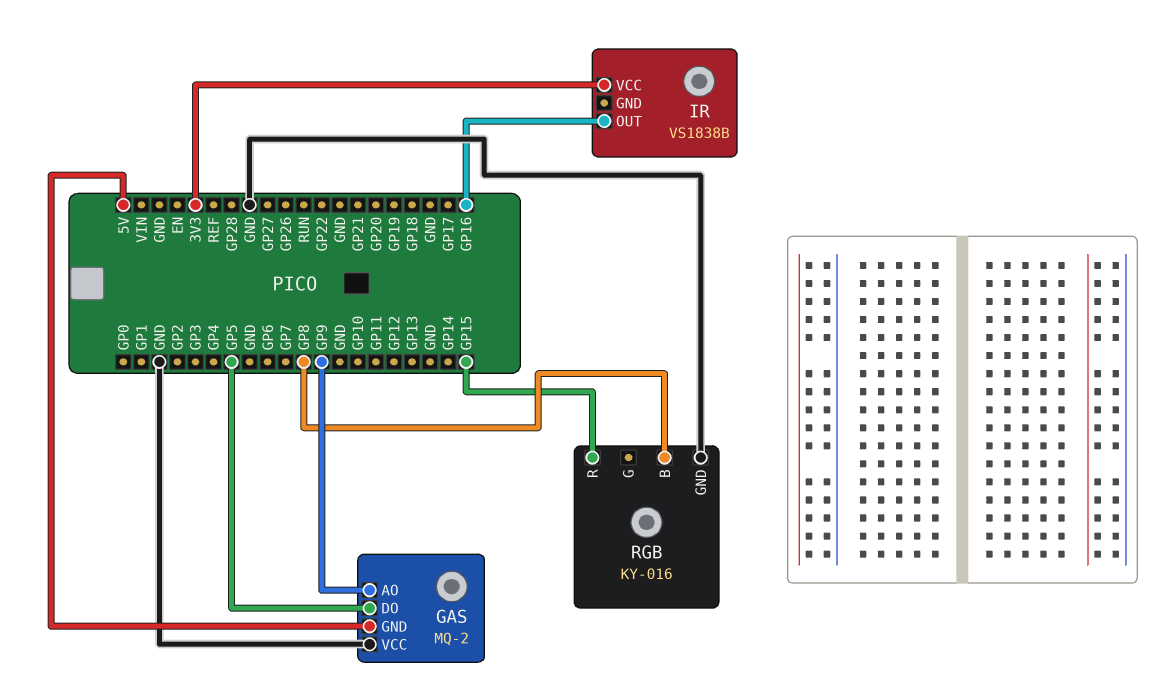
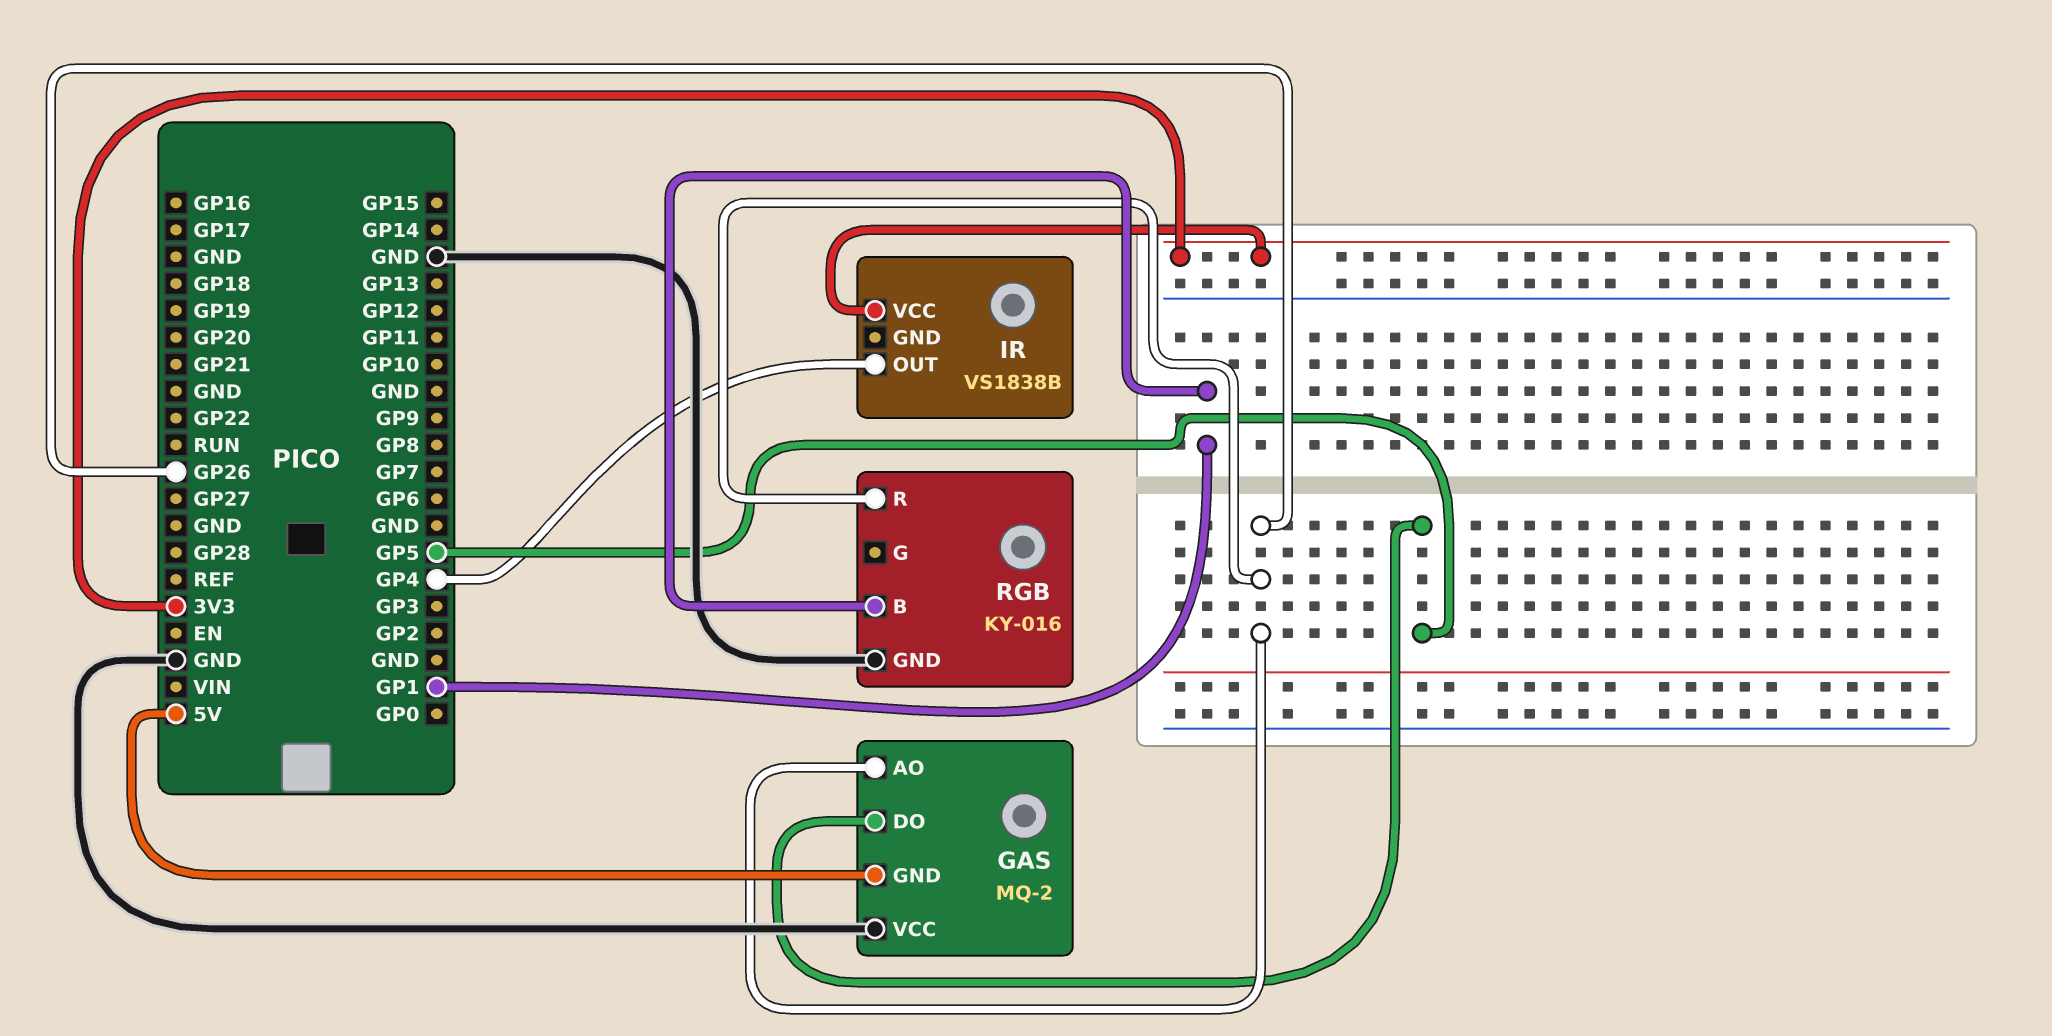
GAS pin AO: GP9 -> GP26
IR pin OUT: GP16 -> GP4
RGB pin B: GP8 -> GP1
RGB pin R: GP15 -> GP26

